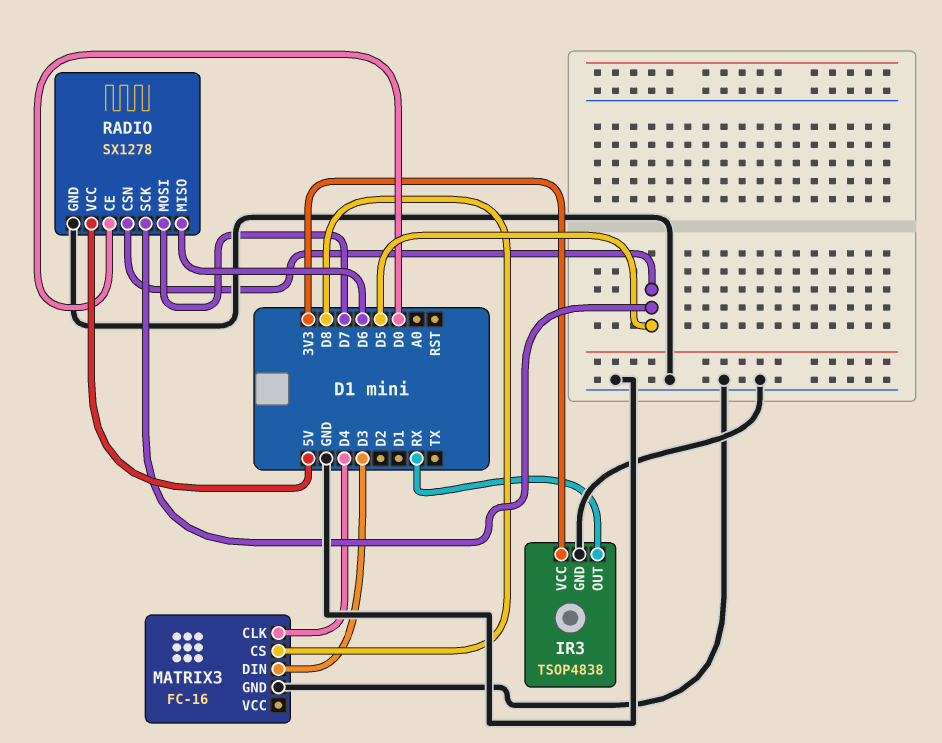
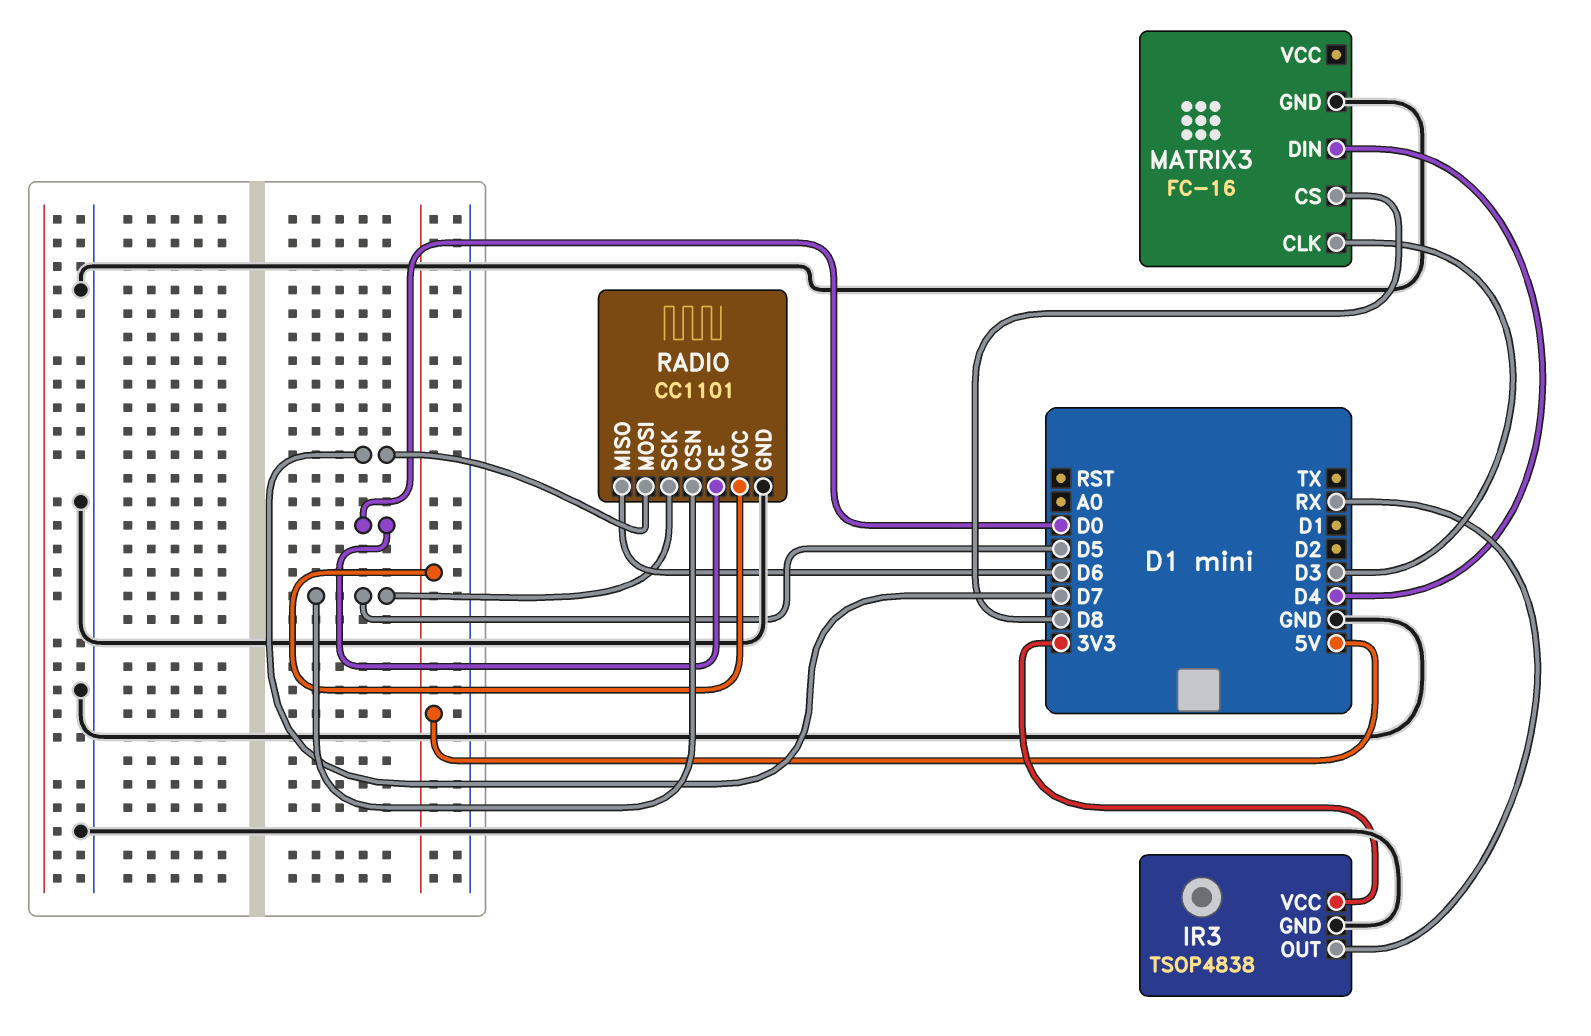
MATRIX3 pin CLK: D4 -> D3
MATRIX3 pin DIN: D3 -> D4
RADIO: SX1278 -> CC1101

